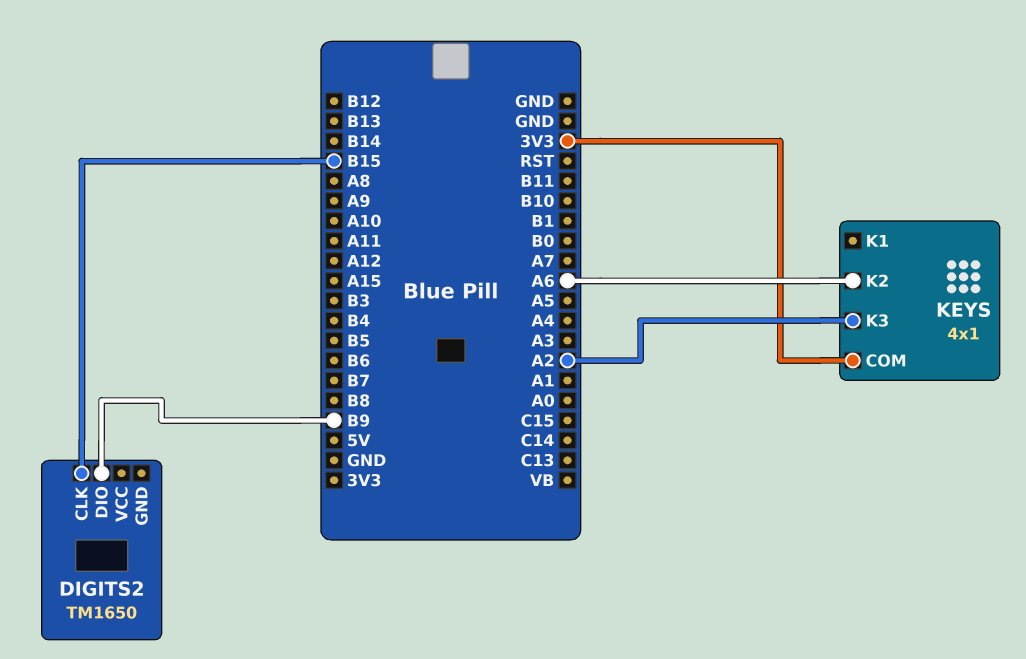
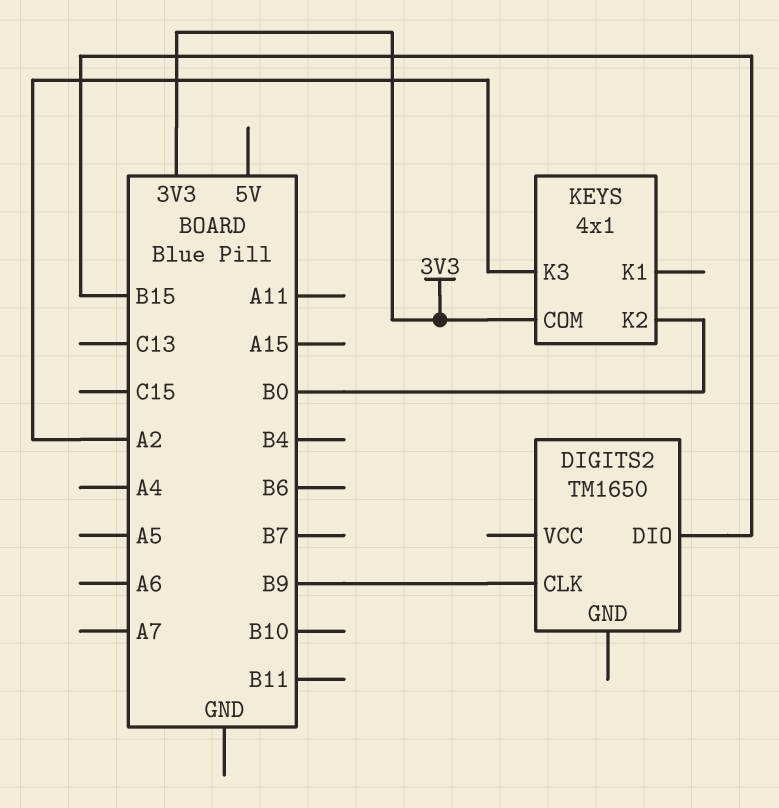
DIGITS2 pin CLK: B15 -> B9
DIGITS2 pin DIO: B9 -> B15
KEYS pin K2: A6 -> B0

